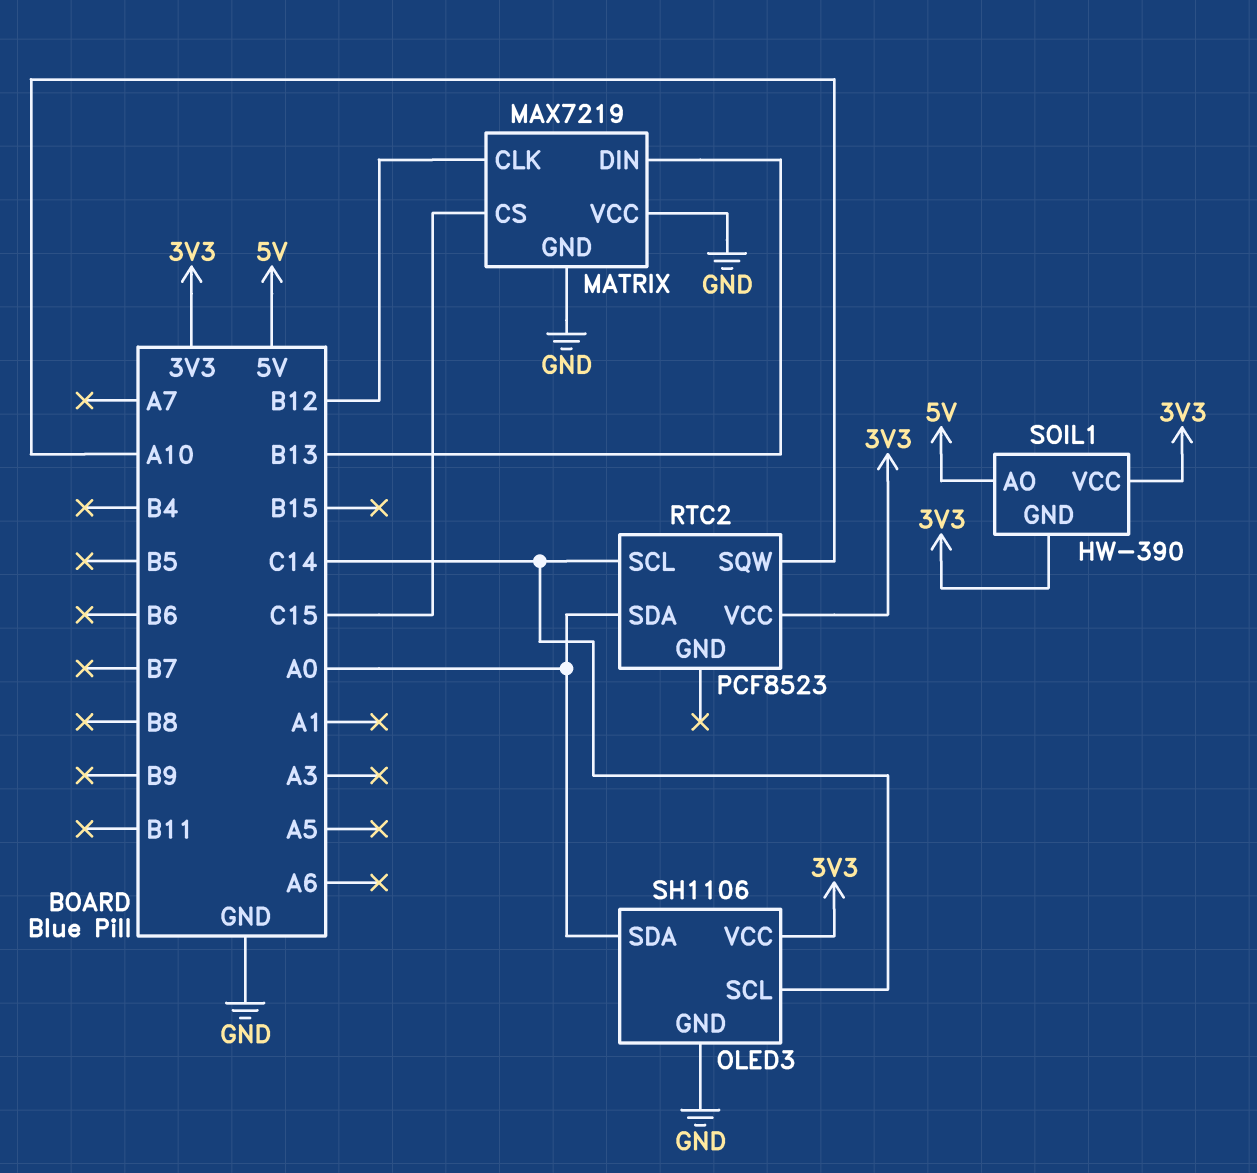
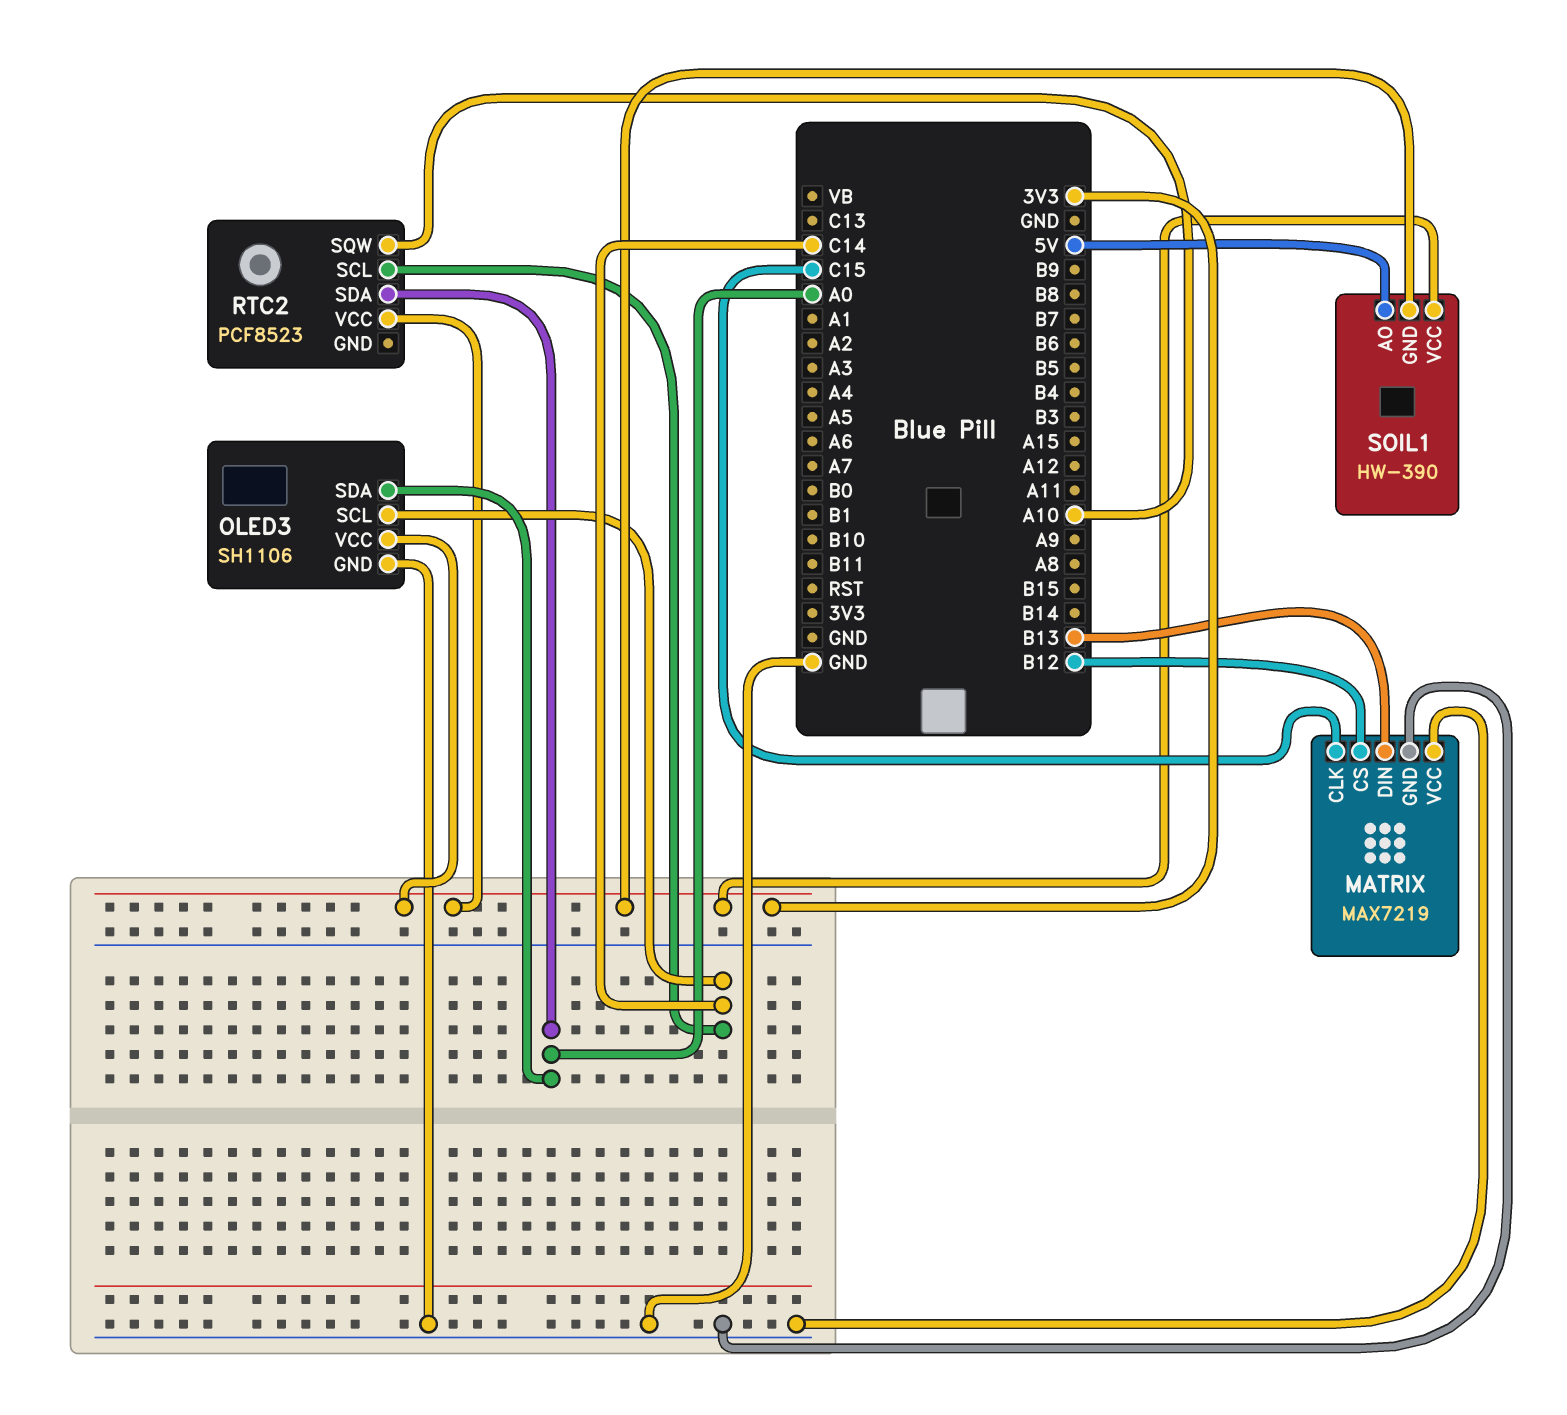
MATRIX pin CLK: B12 -> C15
MATRIX pin CS: C15 -> B12

